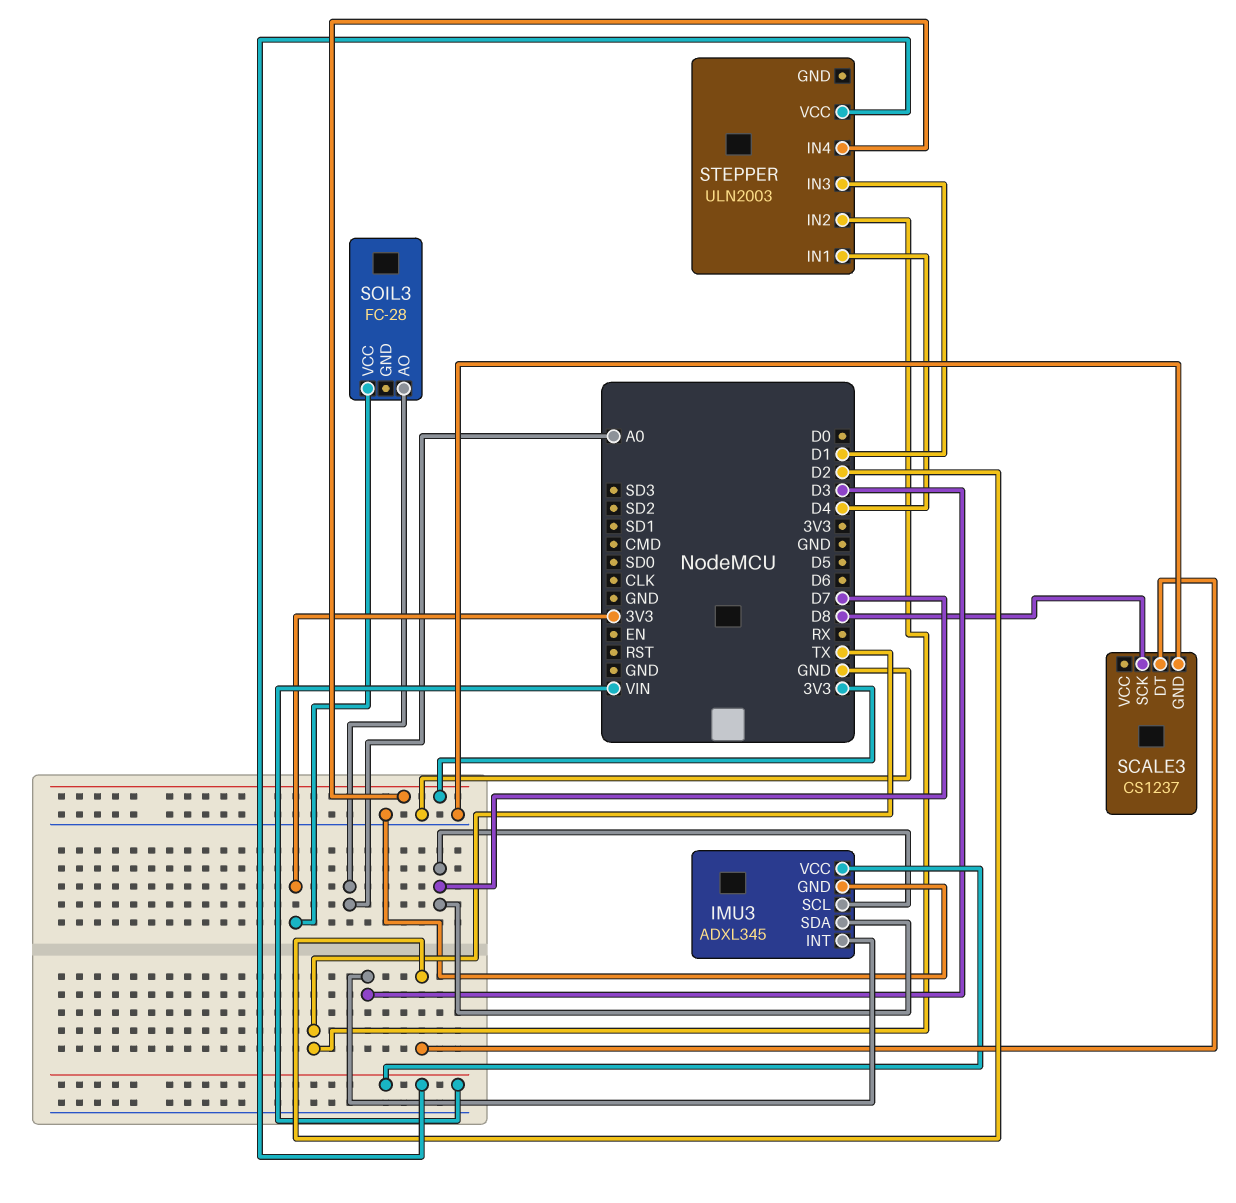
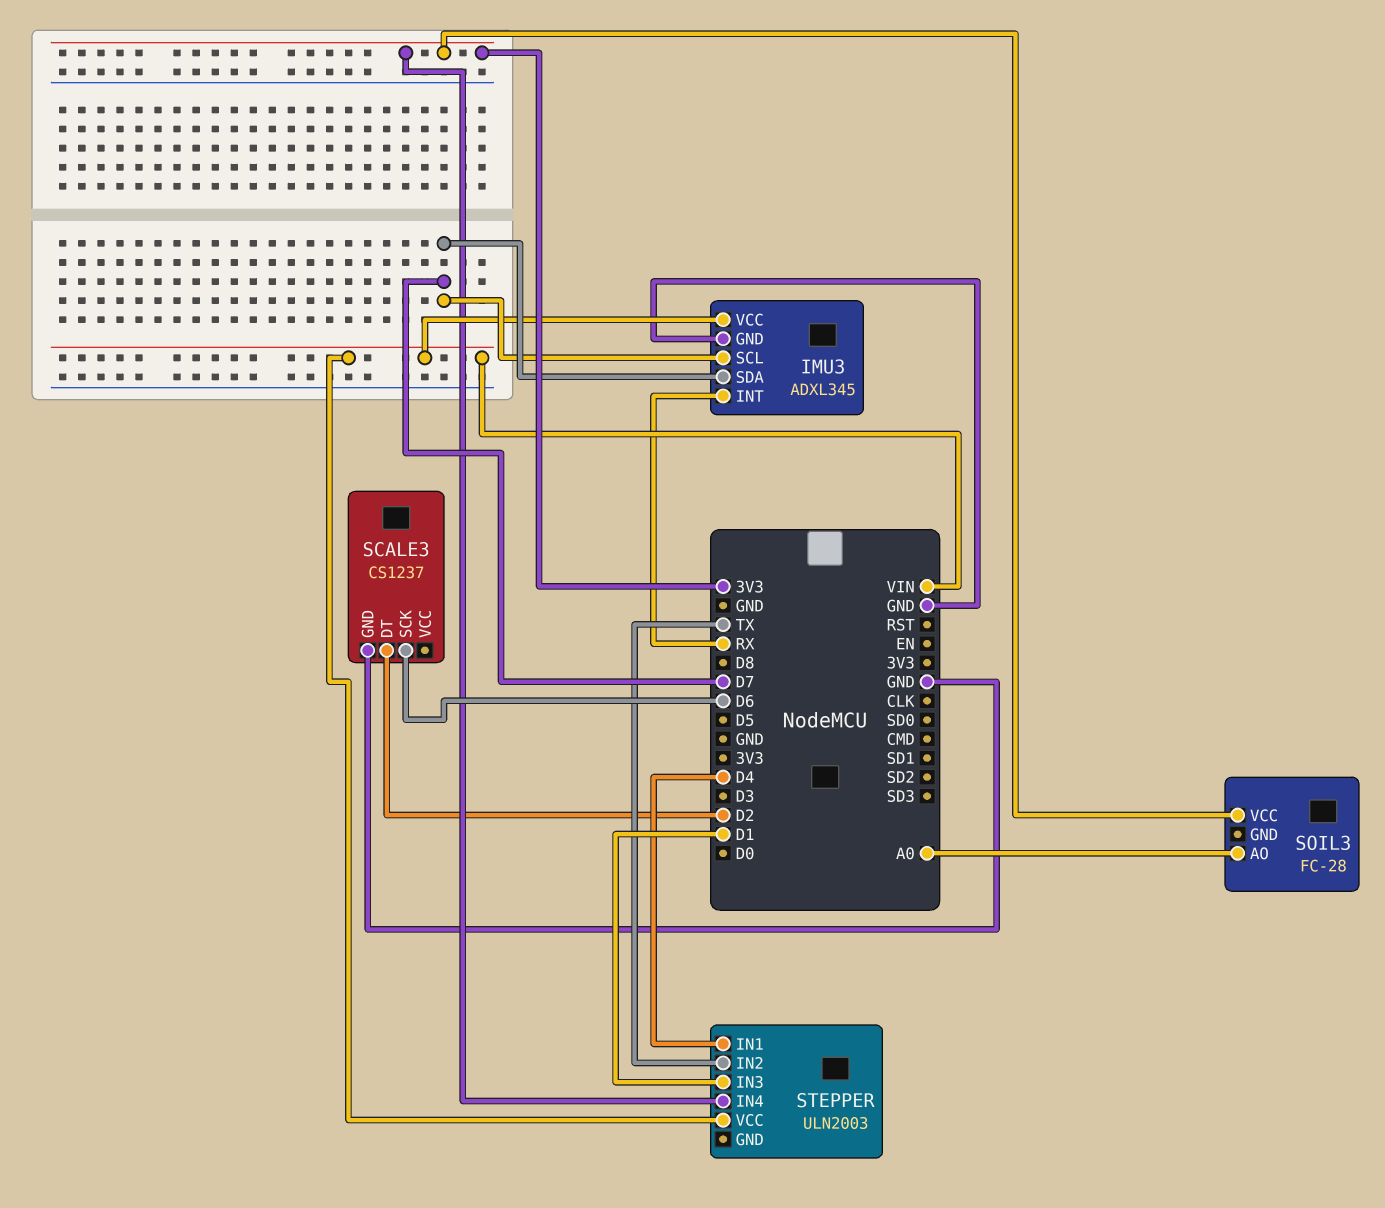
IMU3 pin INT: D3 -> RX
SCALE3 pin SCK: D8 -> D6

